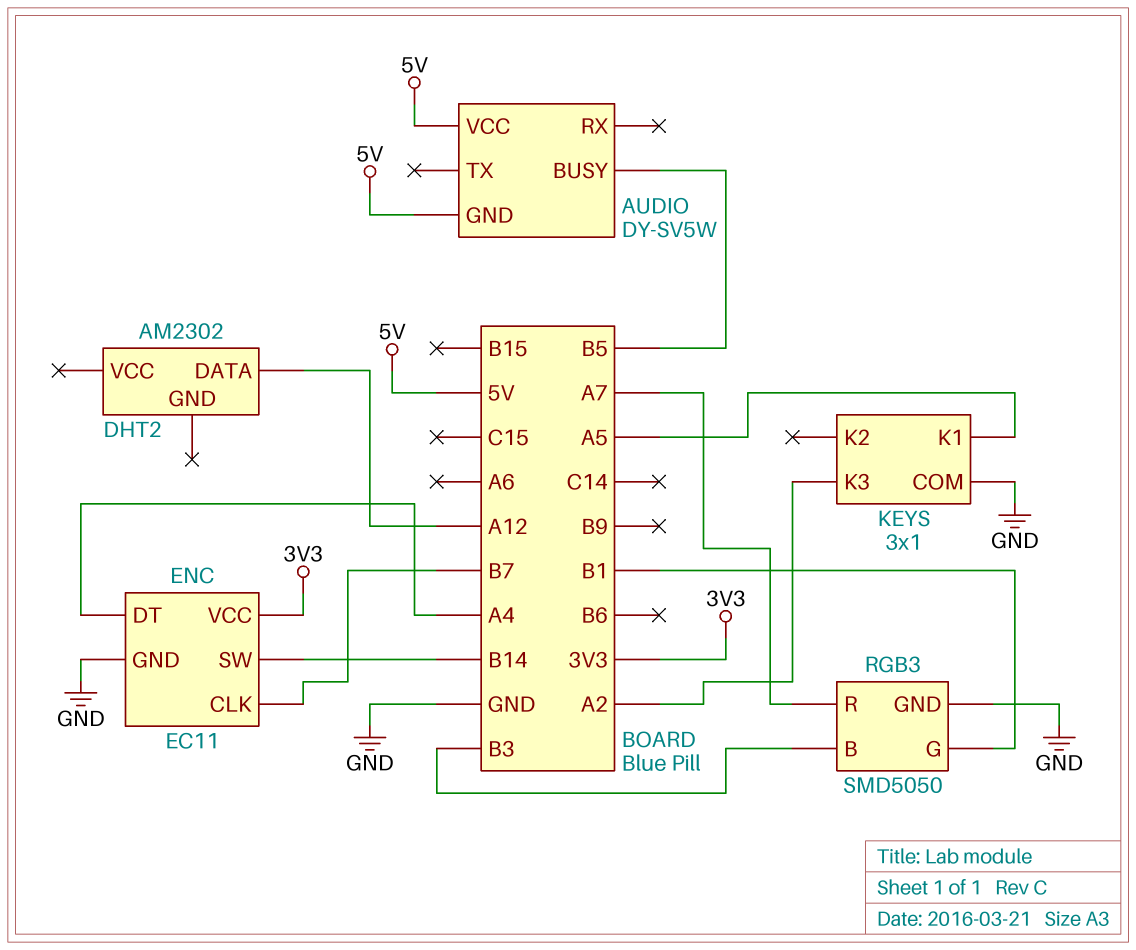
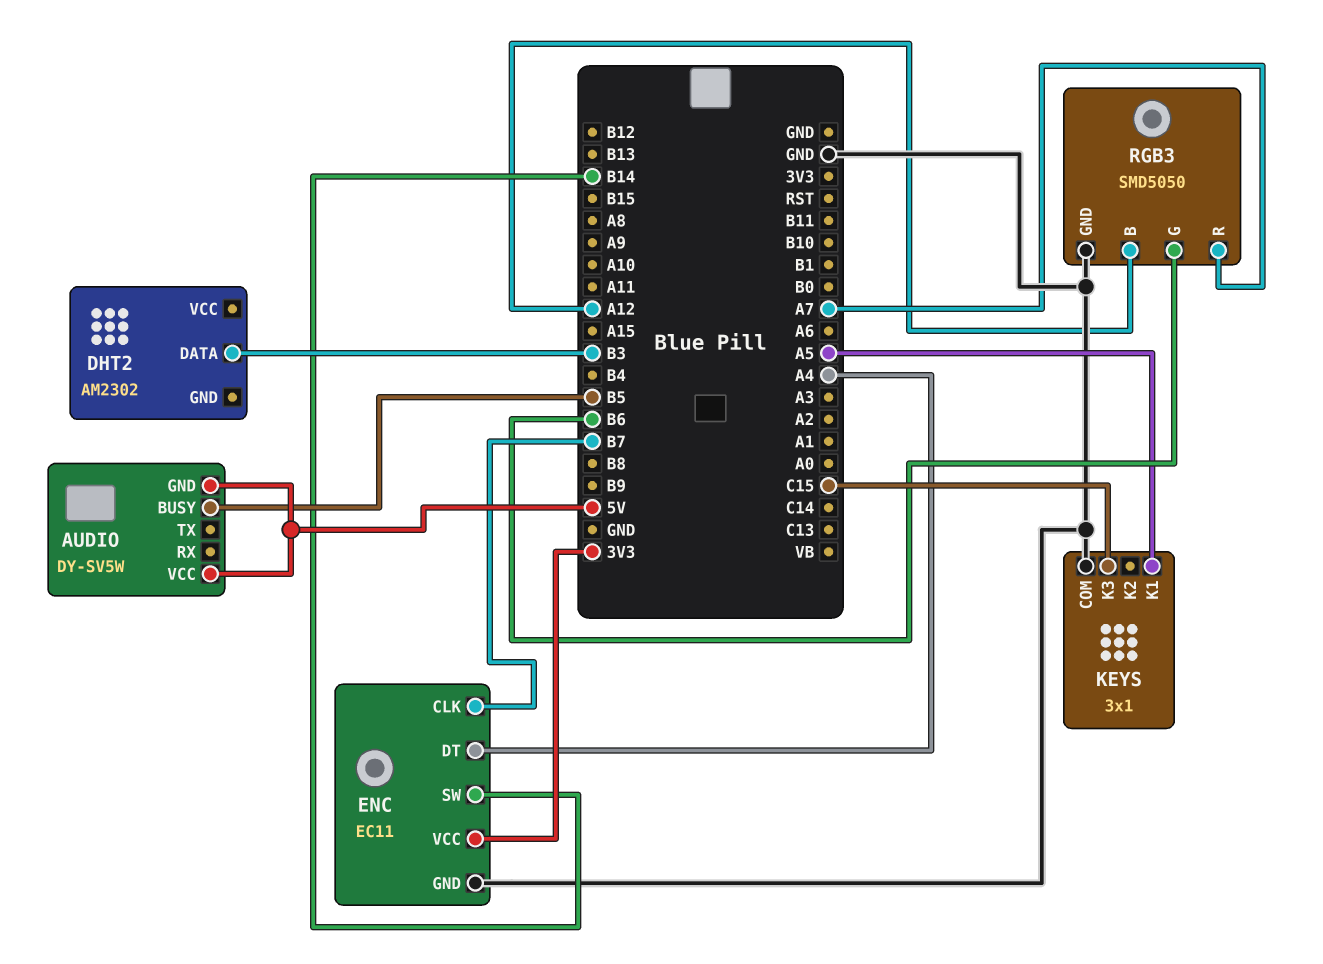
DHT2 pin DATA: A12 -> B3
KEYS pin K3: A2 -> C15
RGB3 pin B: B3 -> A12
RGB3 pin G: B1 -> B6

